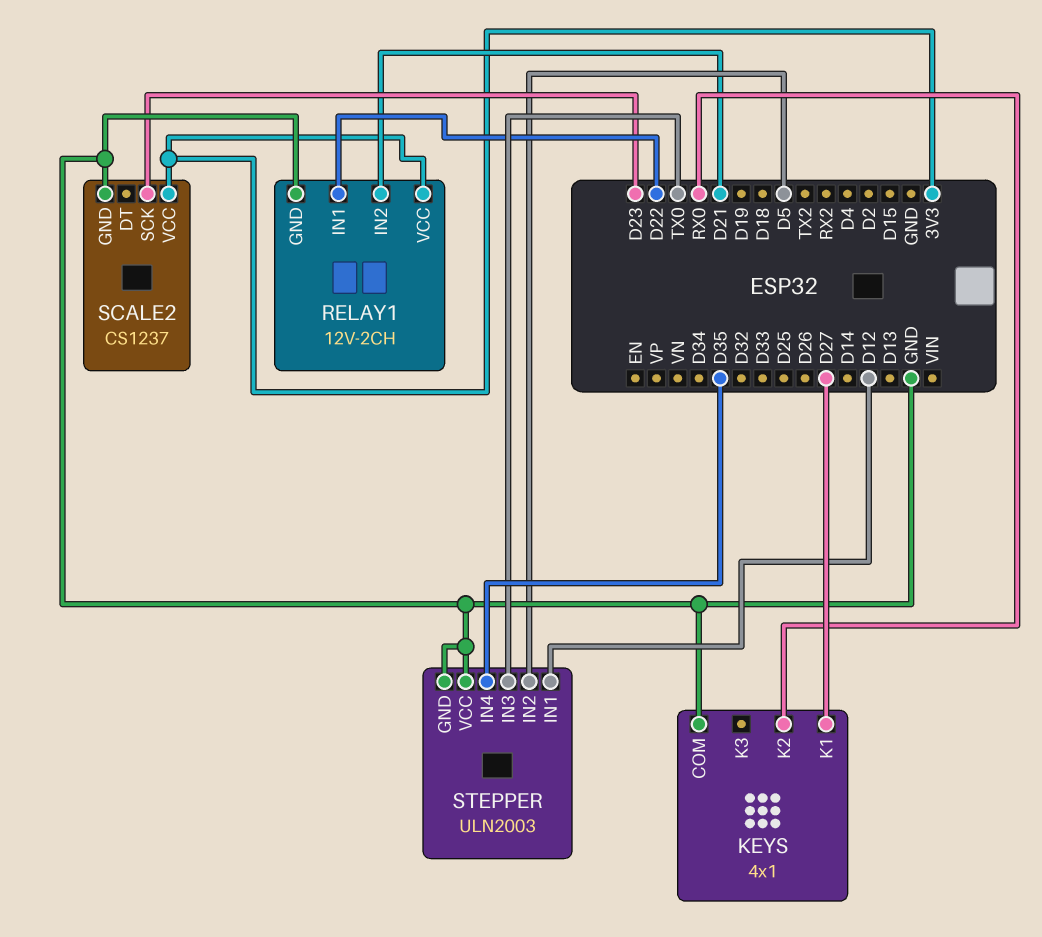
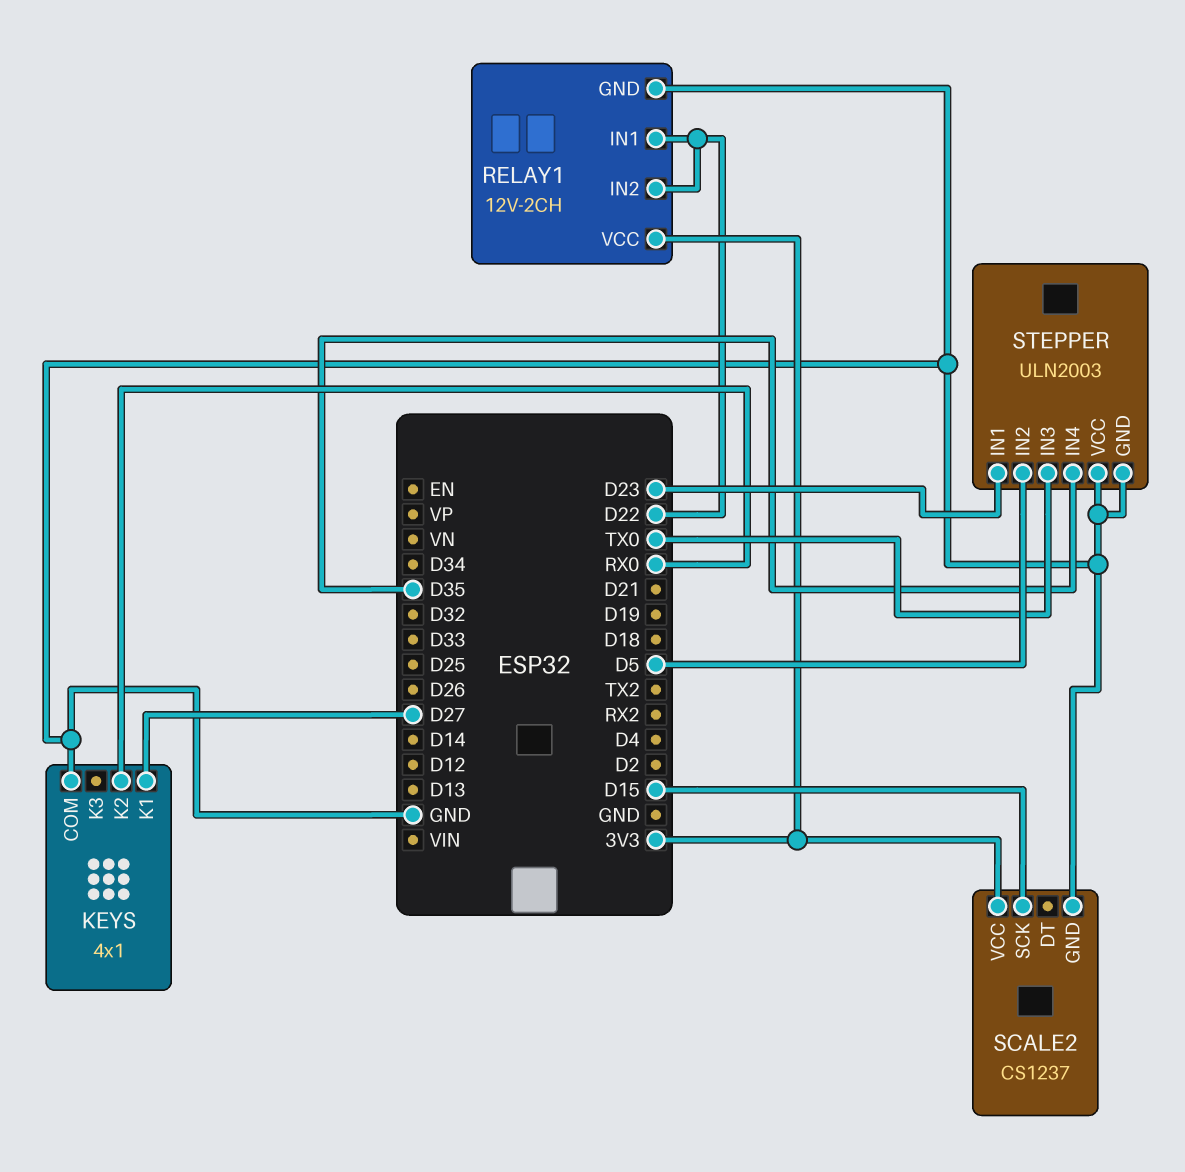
RELAY1 pin IN2: D21 -> D22
SCALE2 pin SCK: D23 -> D15
STEPPER pin IN1: D12 -> D23

